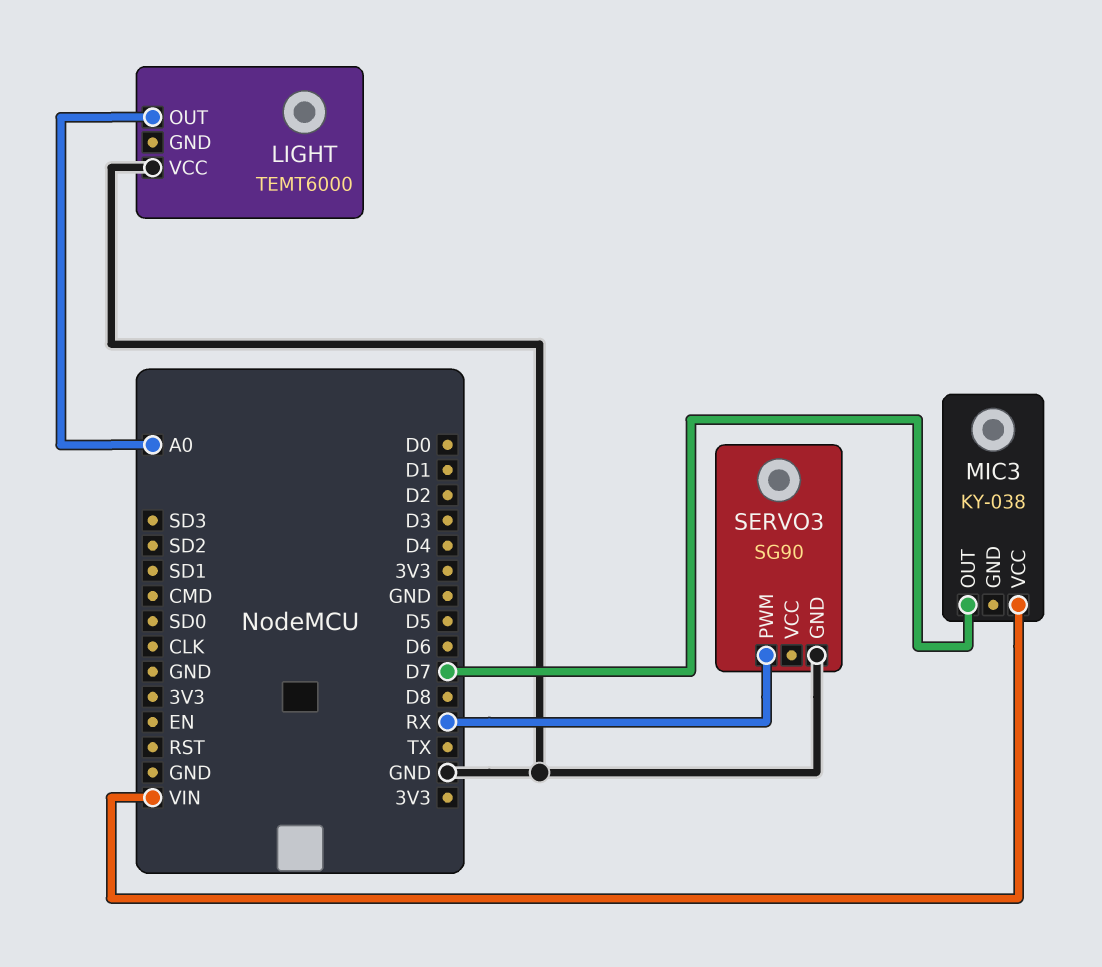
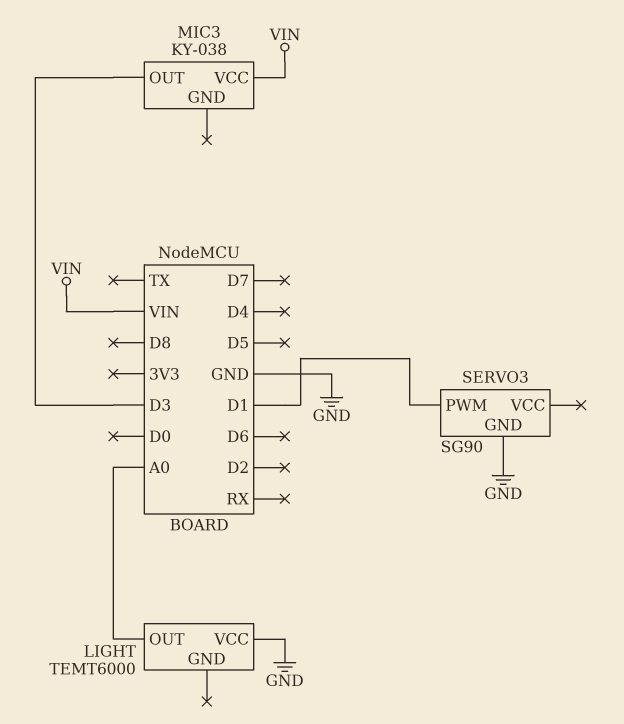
MIC3 pin OUT: D7 -> D3
SERVO3 pin PWM: RX -> D1

